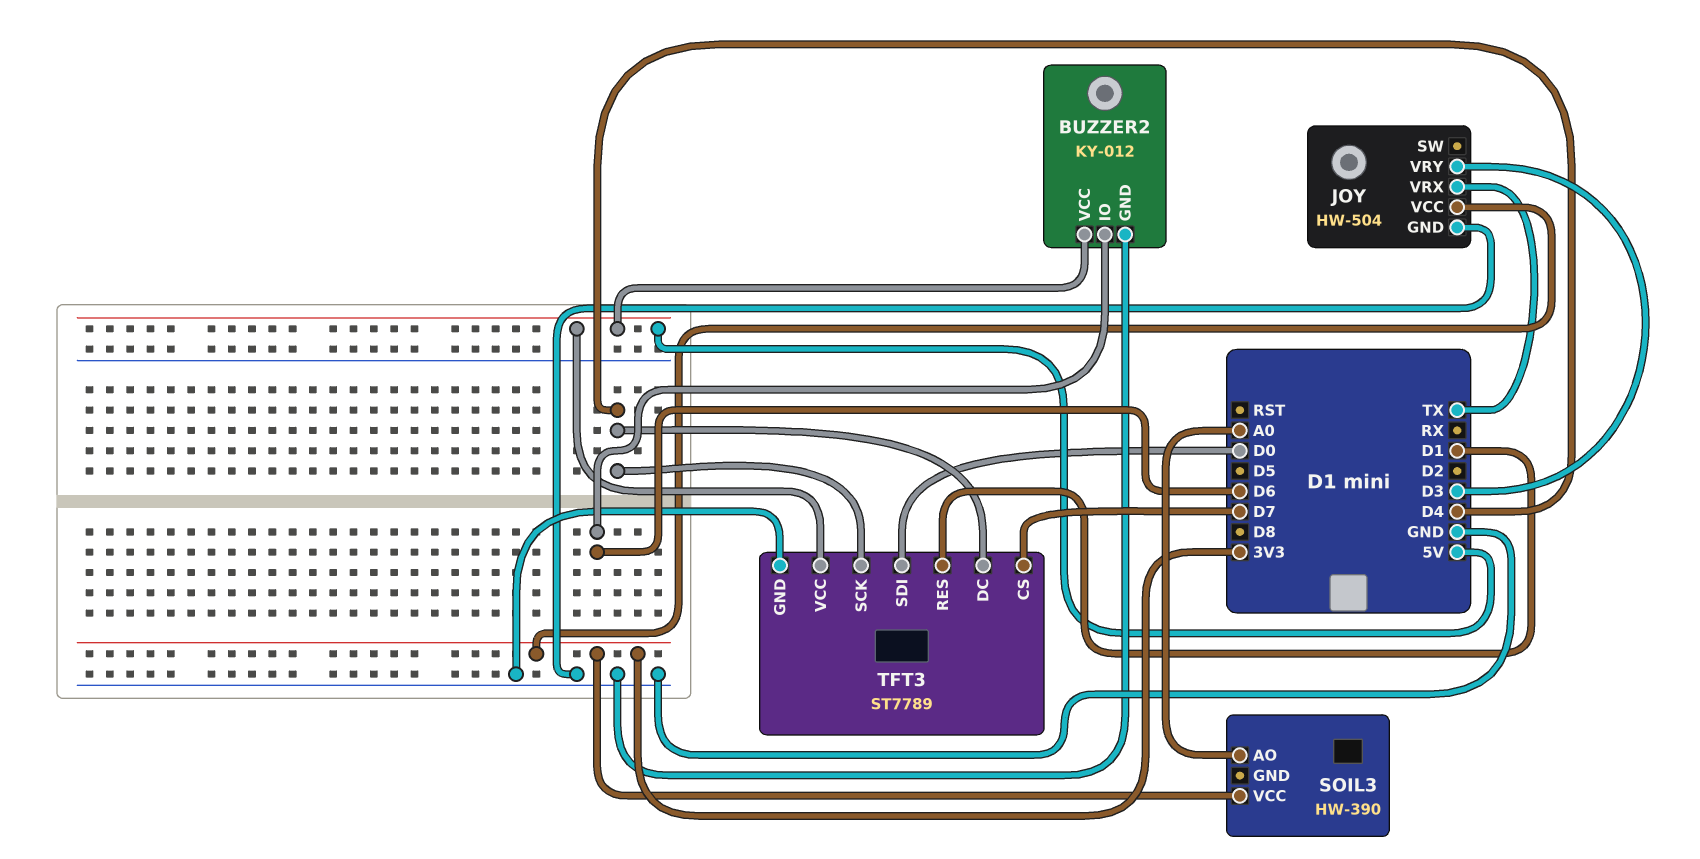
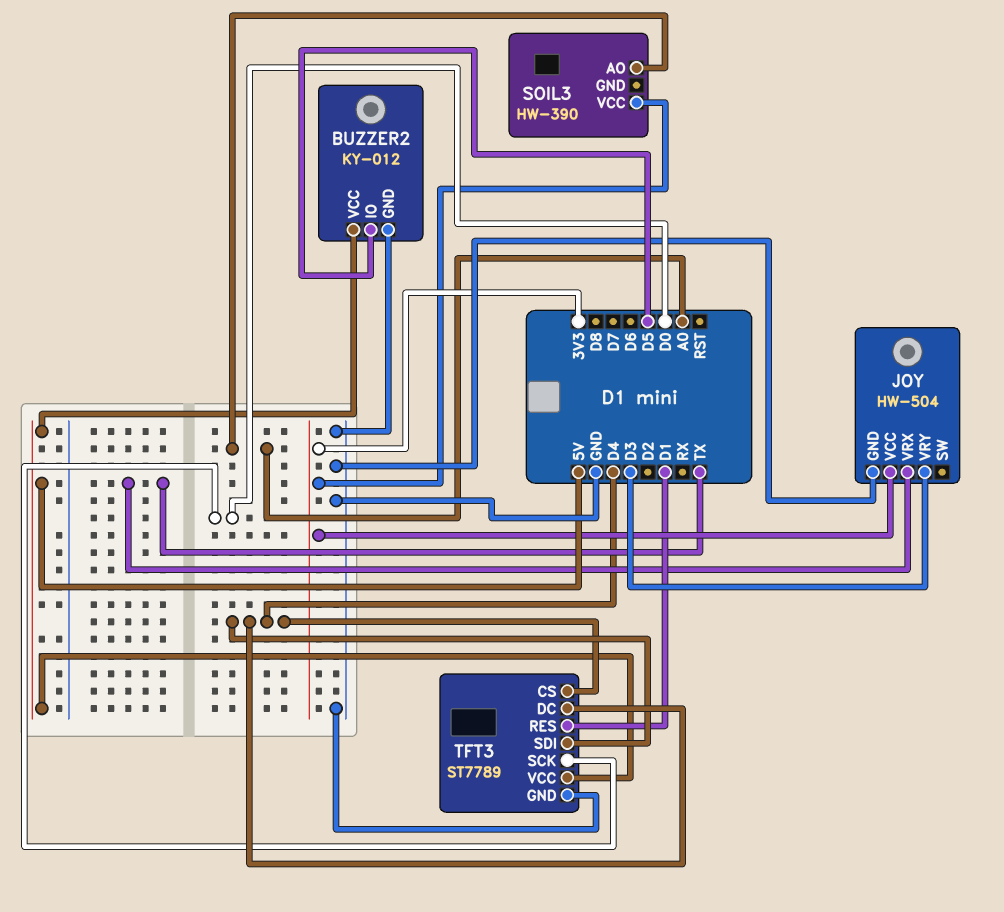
BUZZER2 pin IO: D6 -> D5
TFT3 pin CS: D7 -> D4
TFT3 pin SCK: D4 -> D0
TFT3 pin SDI: D0 -> D4

